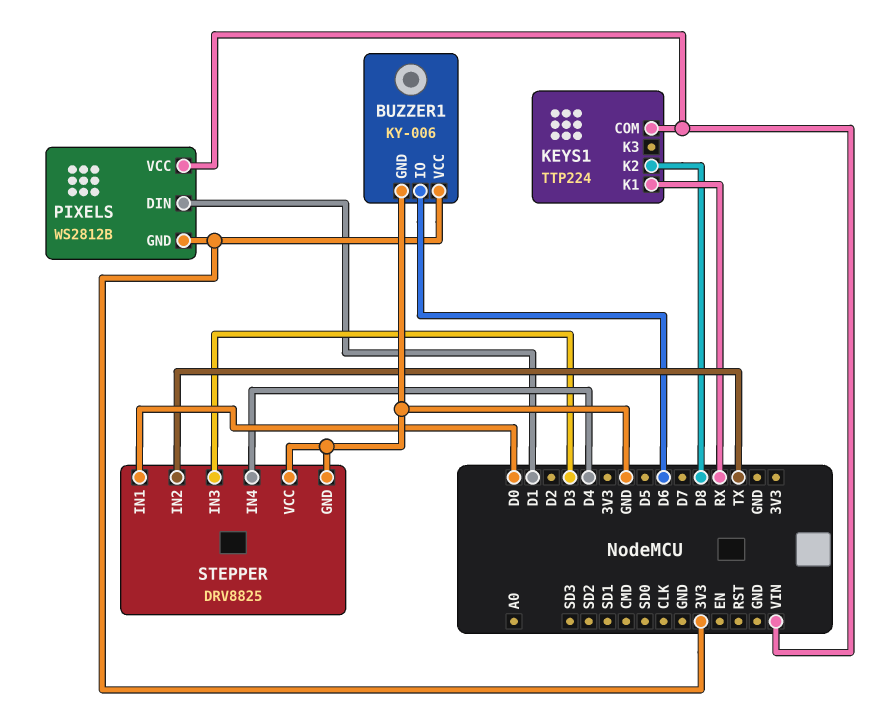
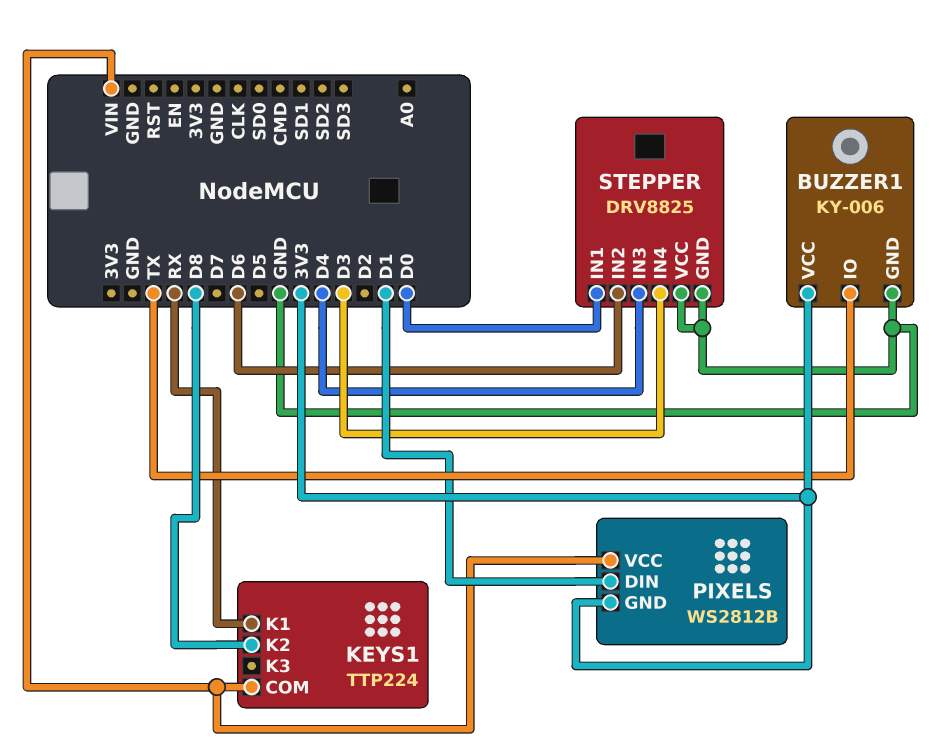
BUZZER1 pin IO: D6 -> TX
STEPPER pin IN2: TX -> D6
STEPPER pin IN3: D3 -> D4
STEPPER pin IN4: D4 -> D3

